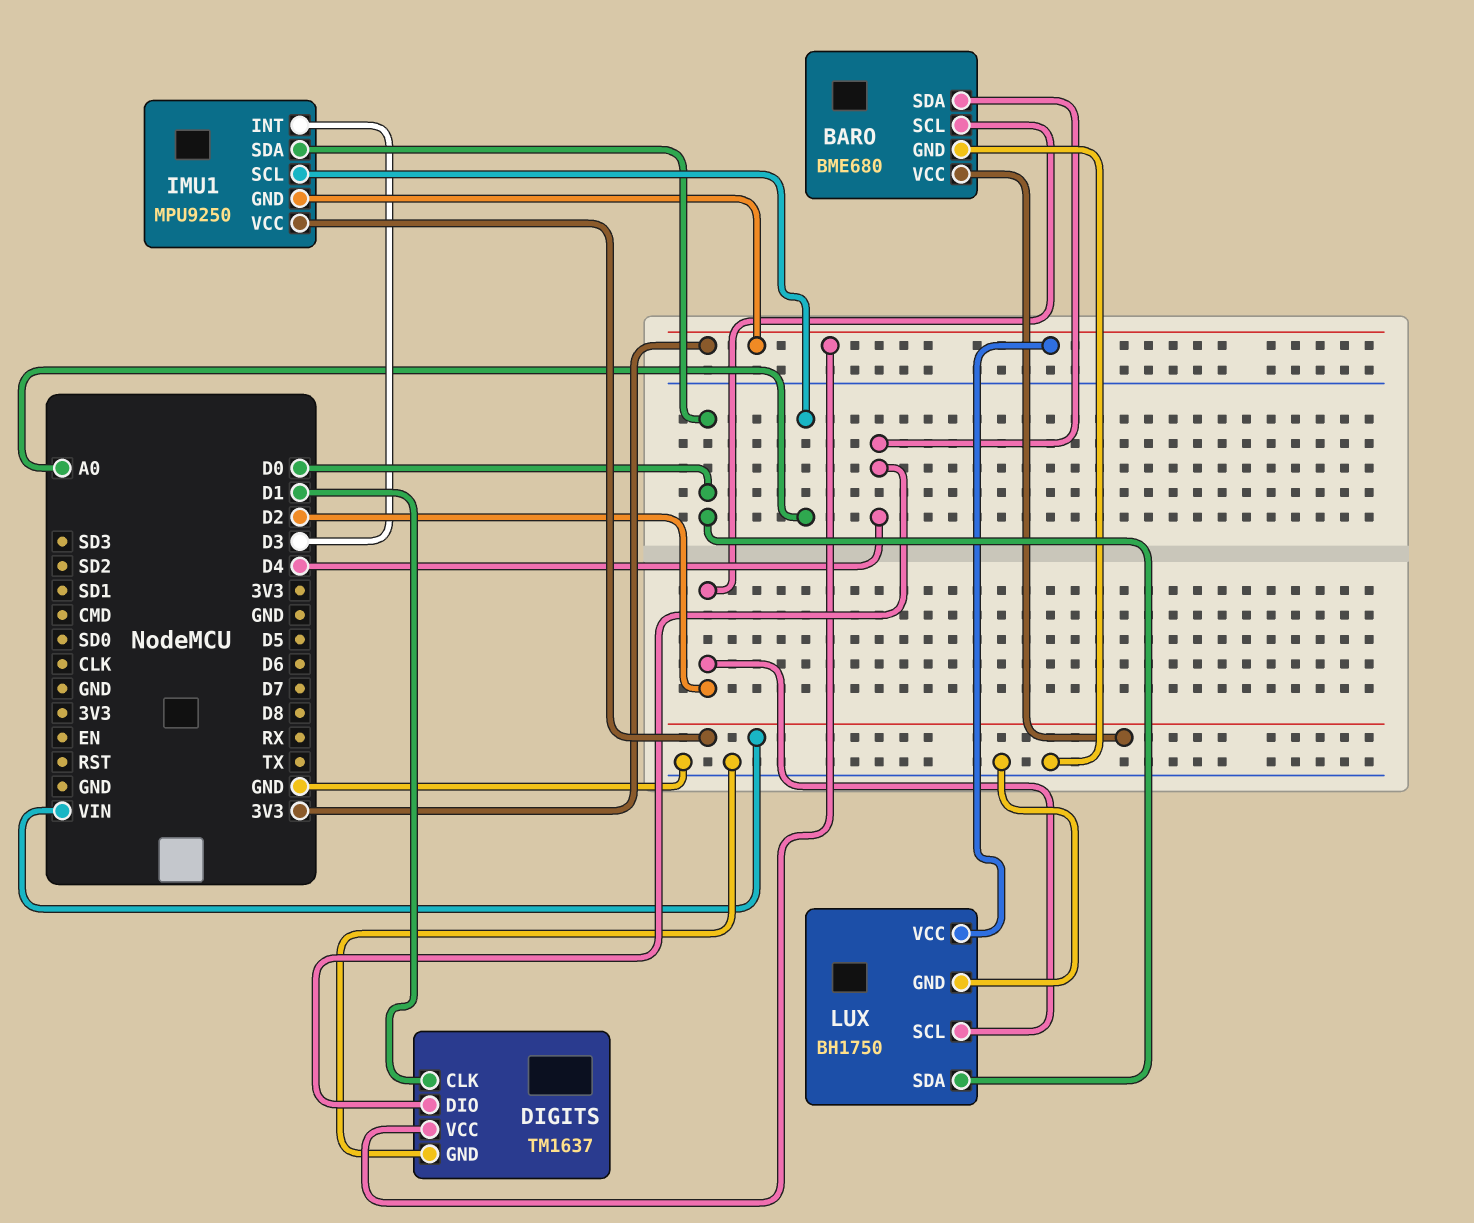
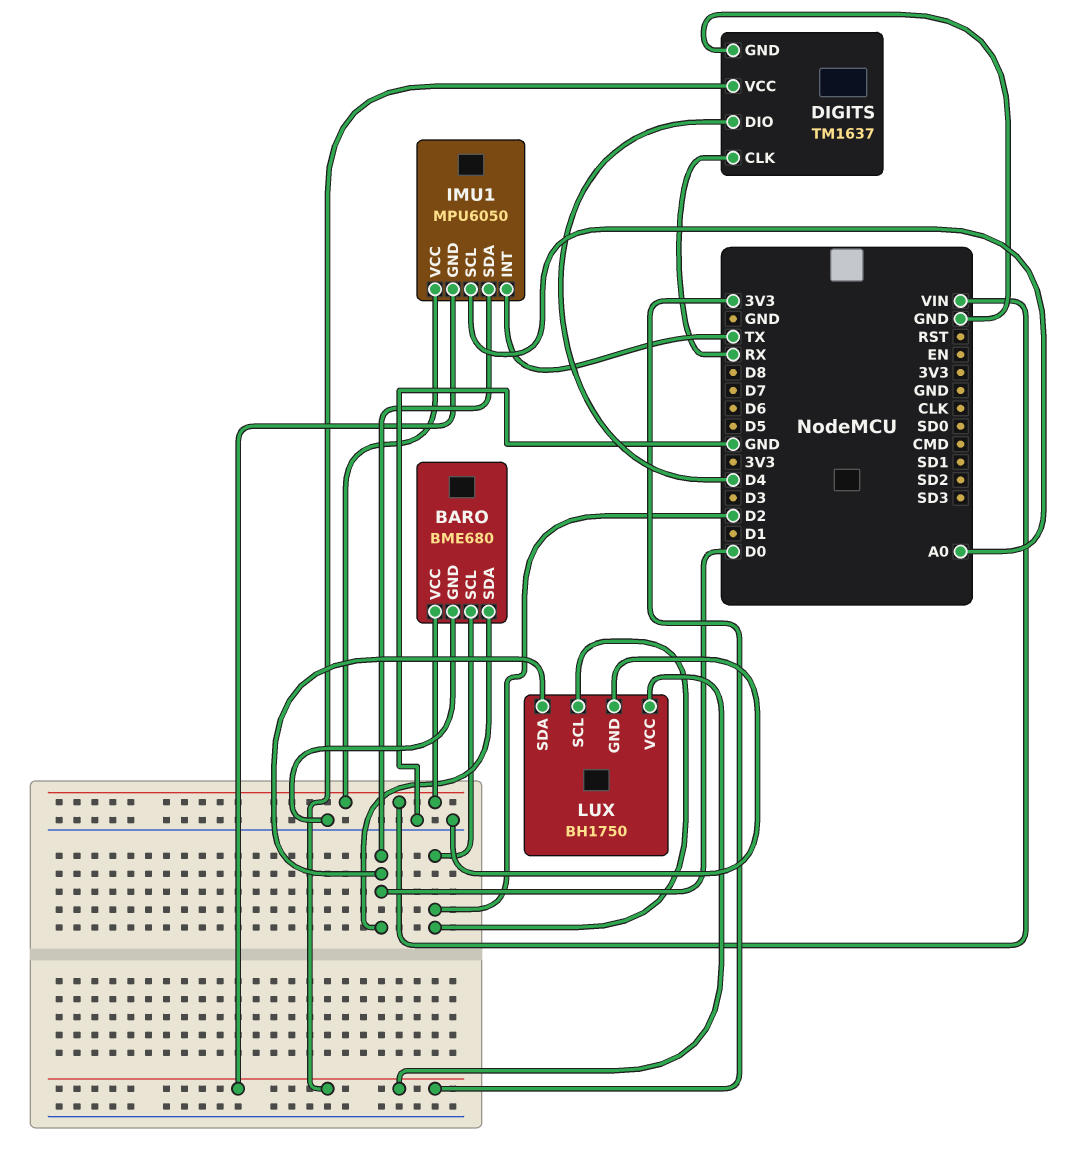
BARO pin SDA: D4 -> D0
DIGITS pin CLK: D1 -> RX
IMU1: MPU9250 -> MPU6050
IMU1 pin INT: D3 -> TX

